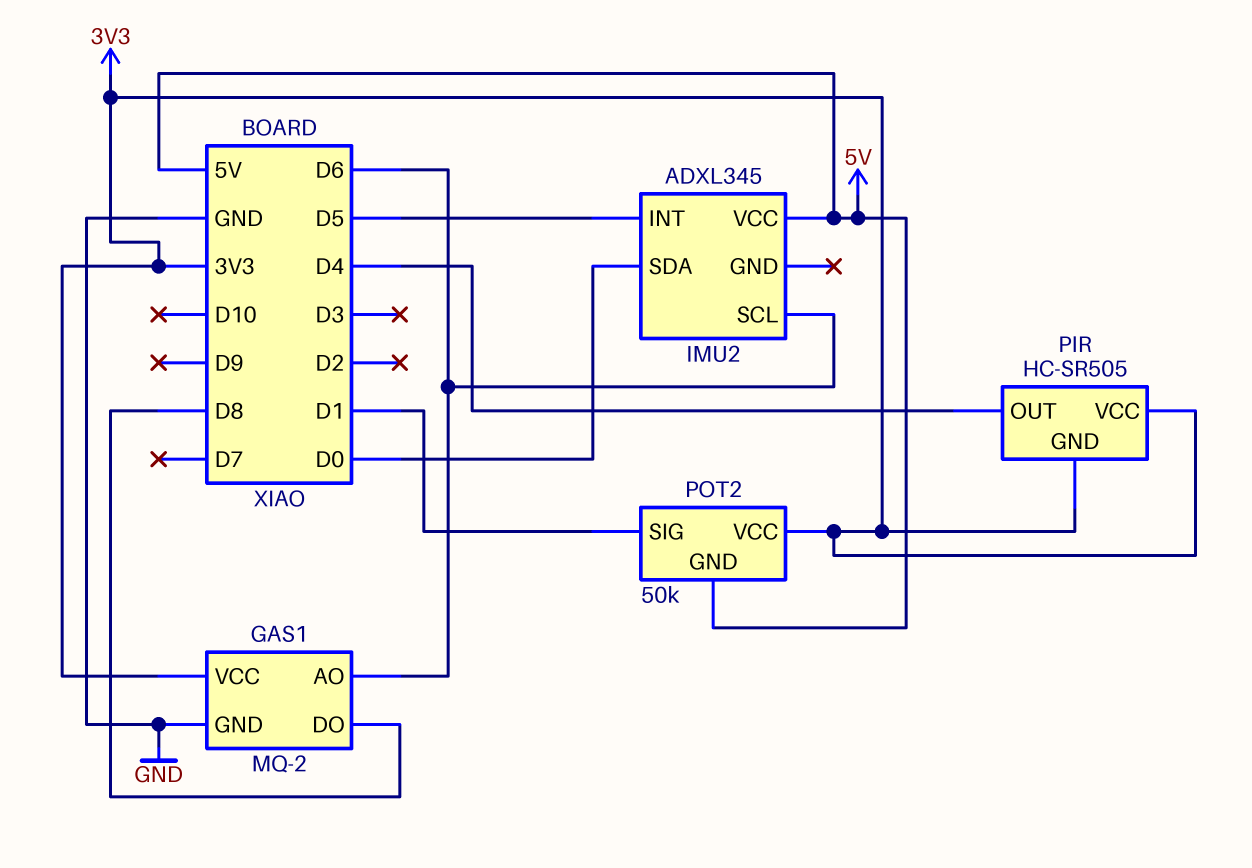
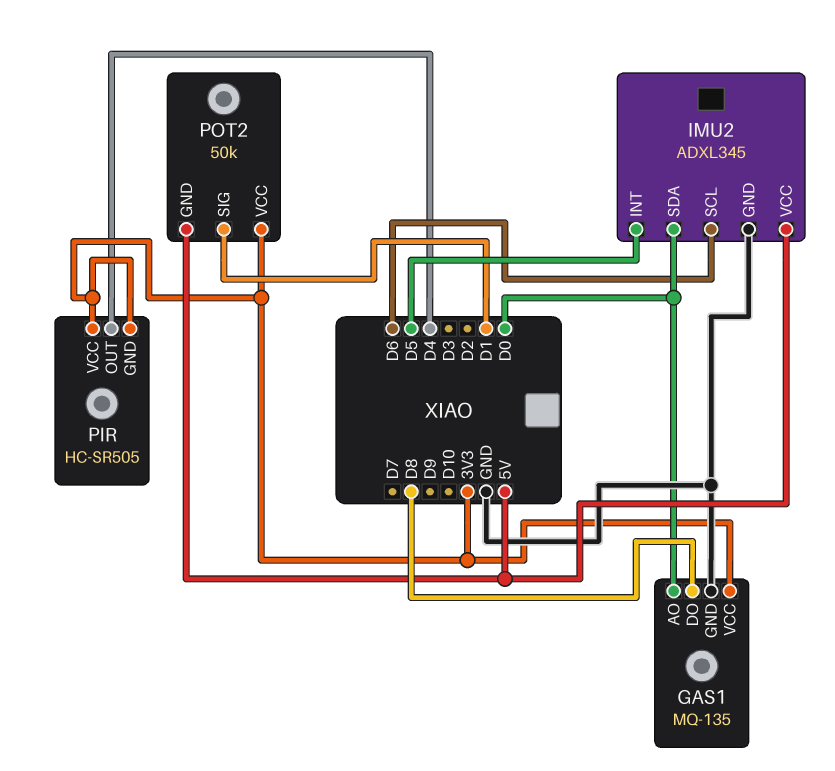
GAS1: MQ-2 -> MQ-135
GAS1 pin AO: D6 -> D0
IMU2 pin GND: none -> GND

